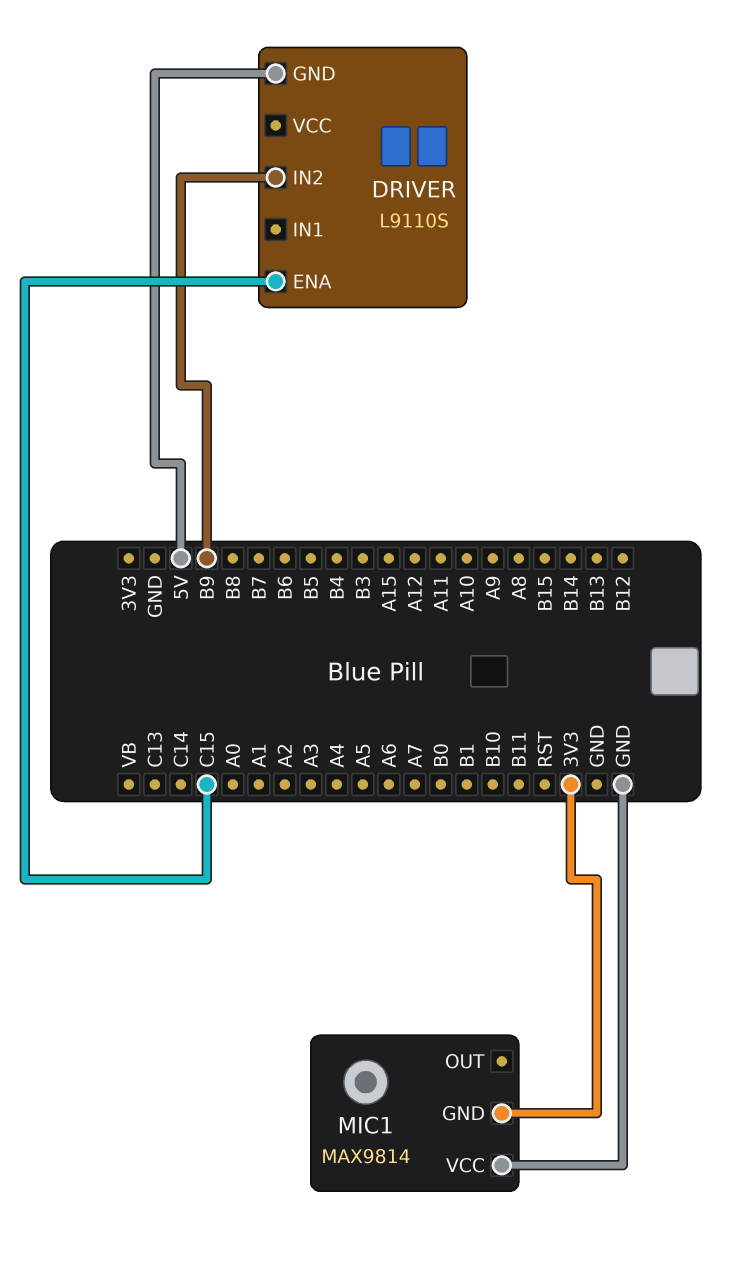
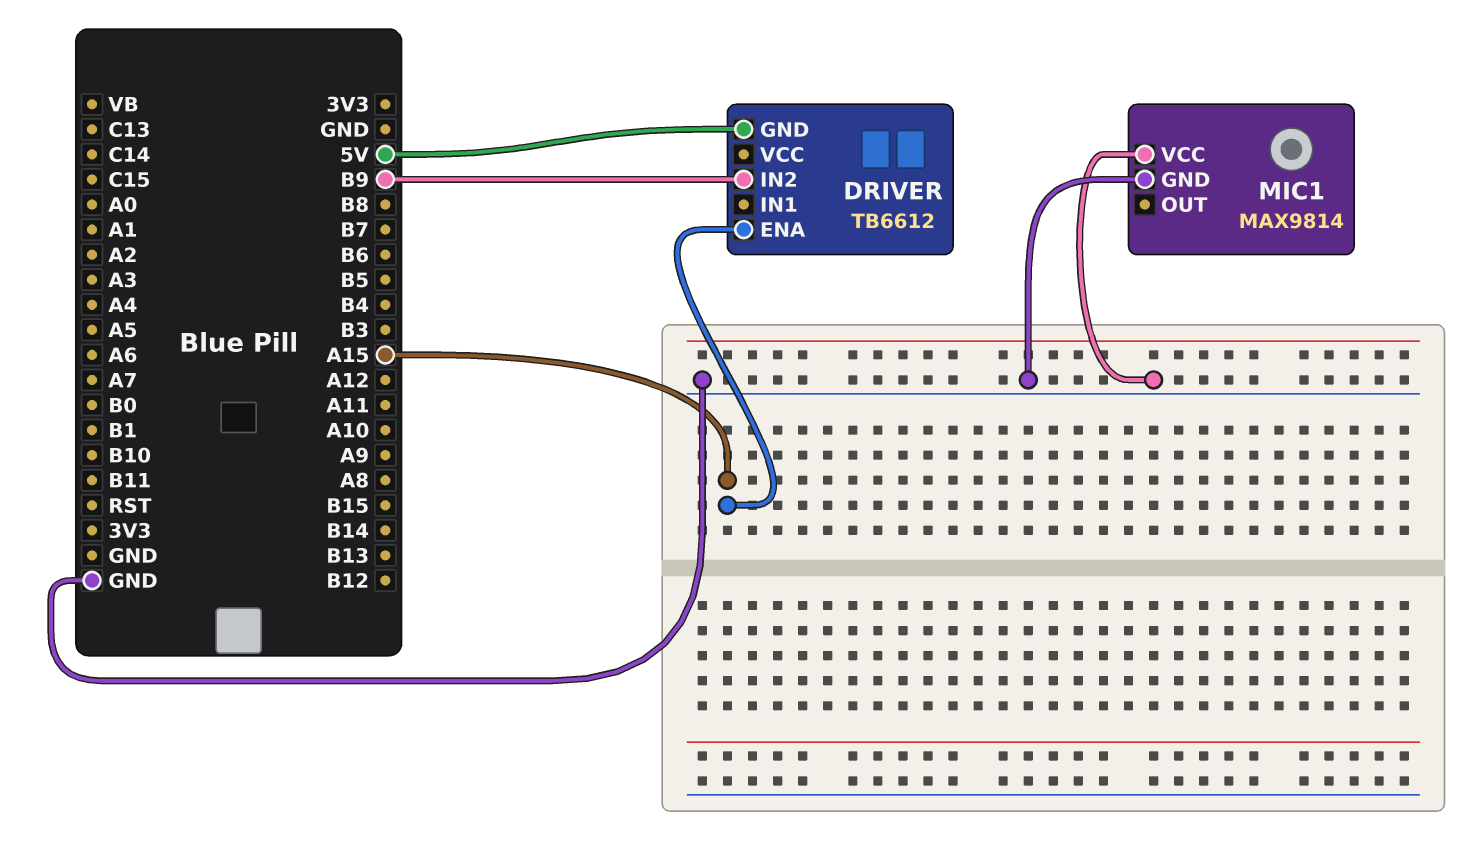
DRIVER: L9110S -> TB6612
DRIVER pin ENA: C15 -> A15
MIC1 pin GND: 3V3 -> GND

